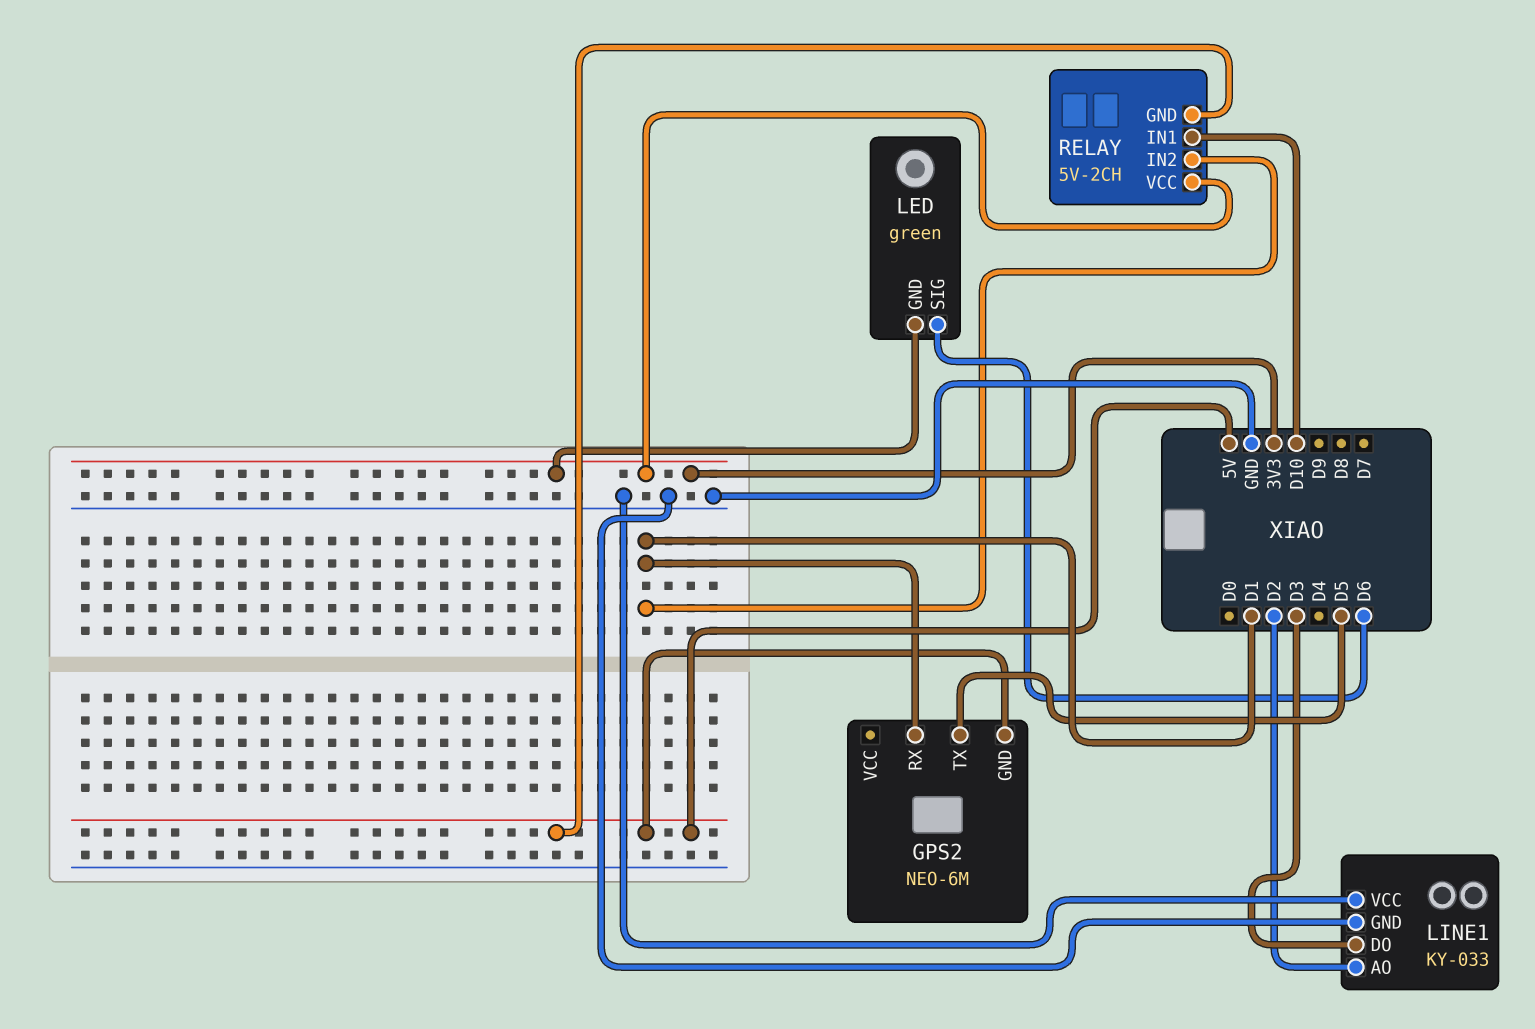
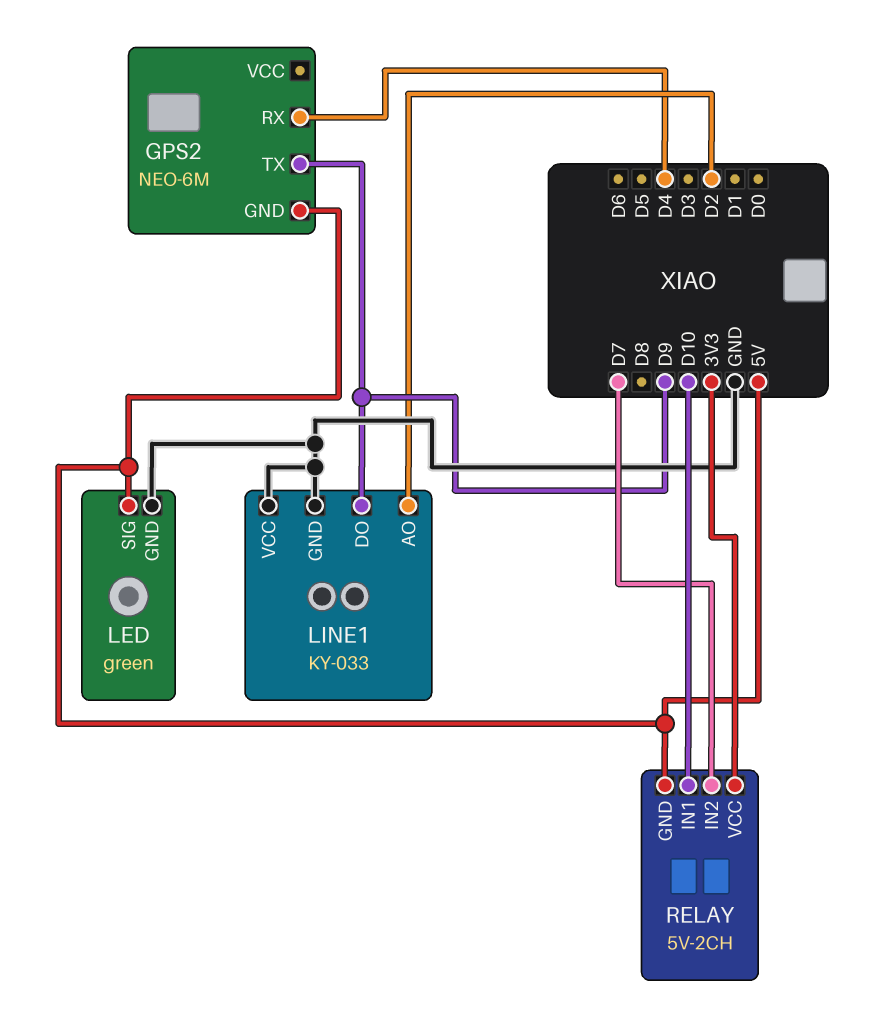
GPS2 pin RX: D1 -> D4
GPS2 pin TX: D5 -> D9
LED pin GND: 3V3 -> GND
LED pin SIG: D6 -> 5V
LINE1 pin DO: D3 -> D9
RELAY pin IN2: D1 -> D7

